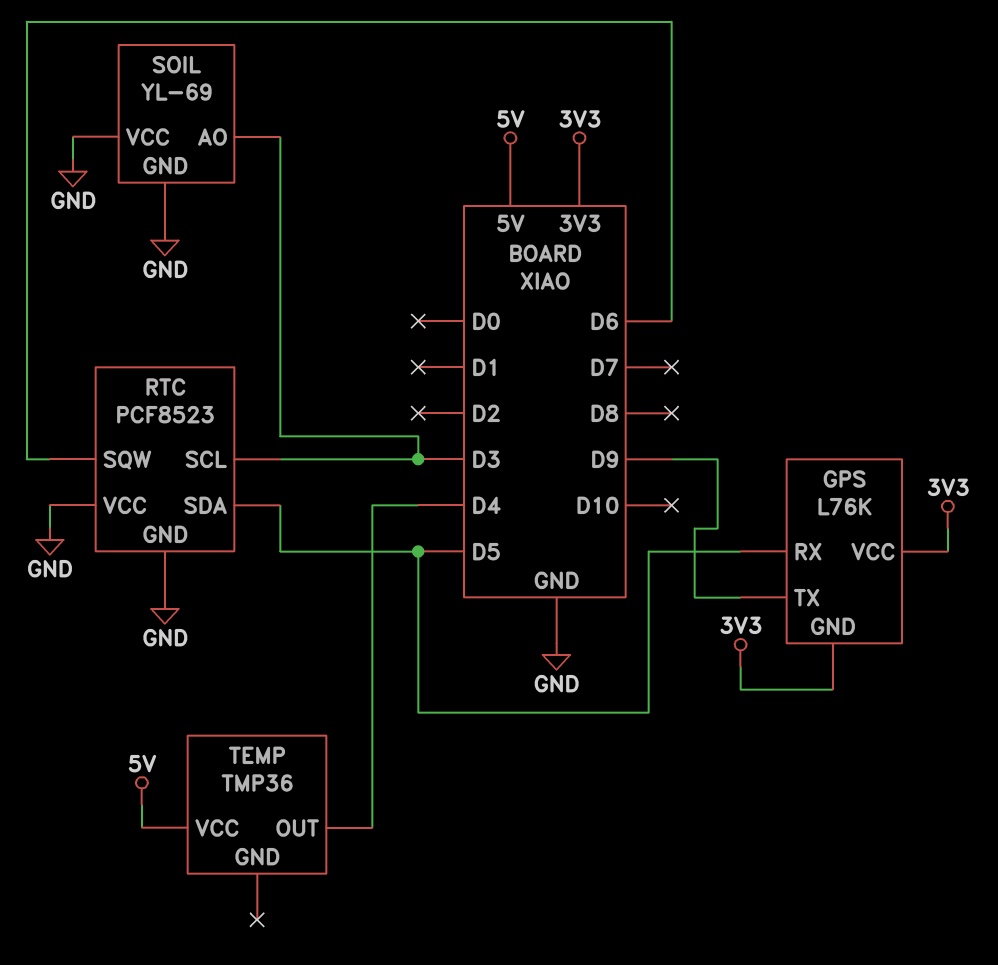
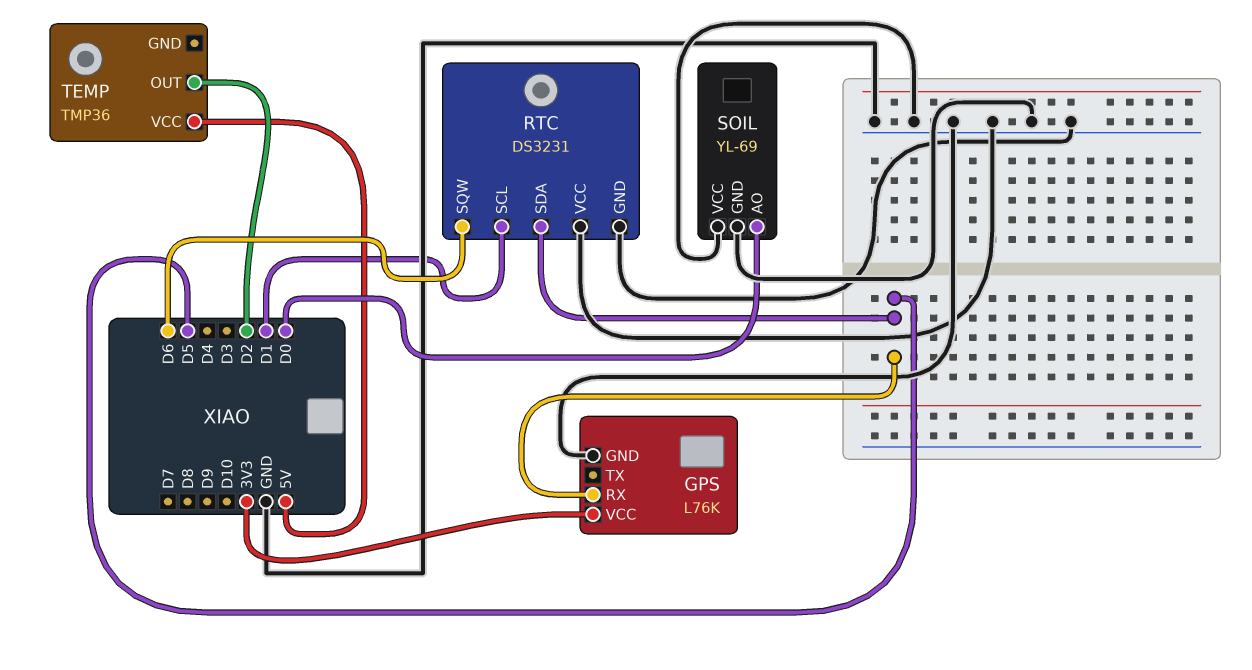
GPS pin GND: 3V3 -> GND
GPS pin TX: D9 -> none
RTC: PCF8523 -> DS3231
RTC pin SCL: D3 -> D1
SOIL pin AO: D3 -> D0
TEMP pin OUT: D4 -> D2

